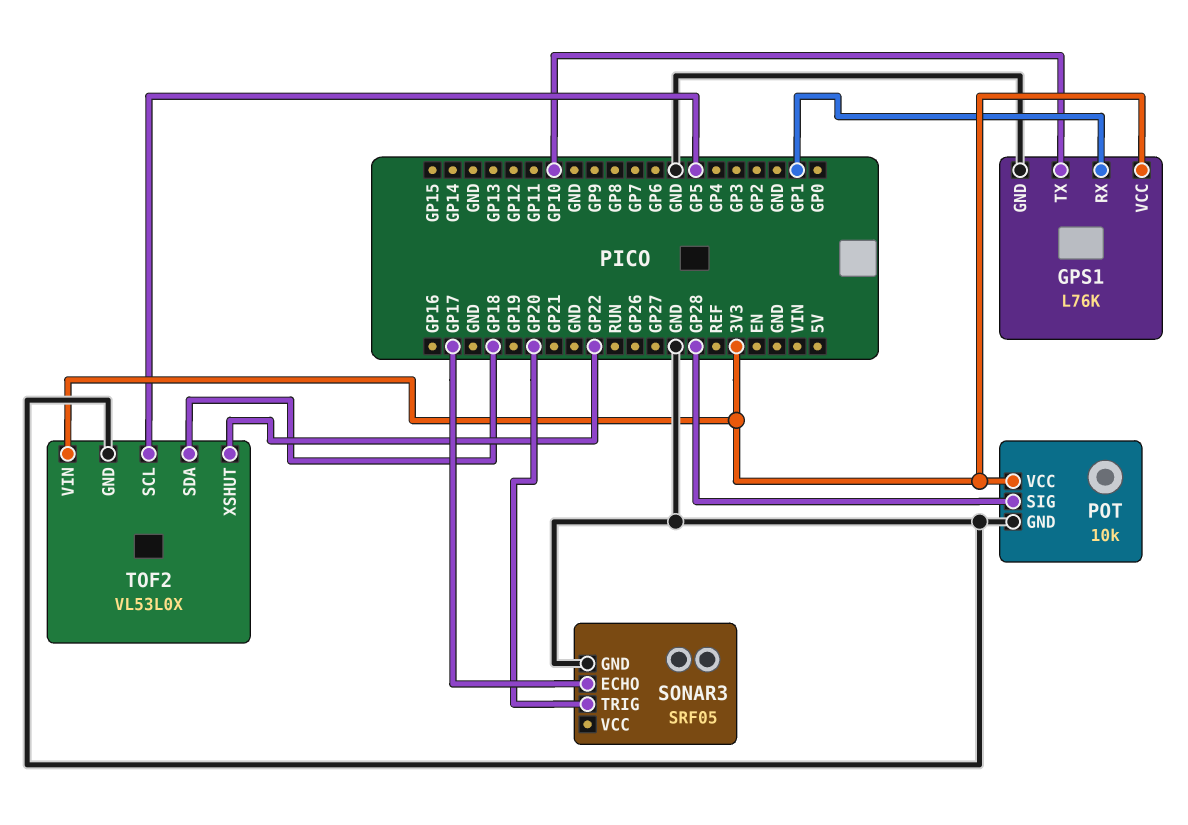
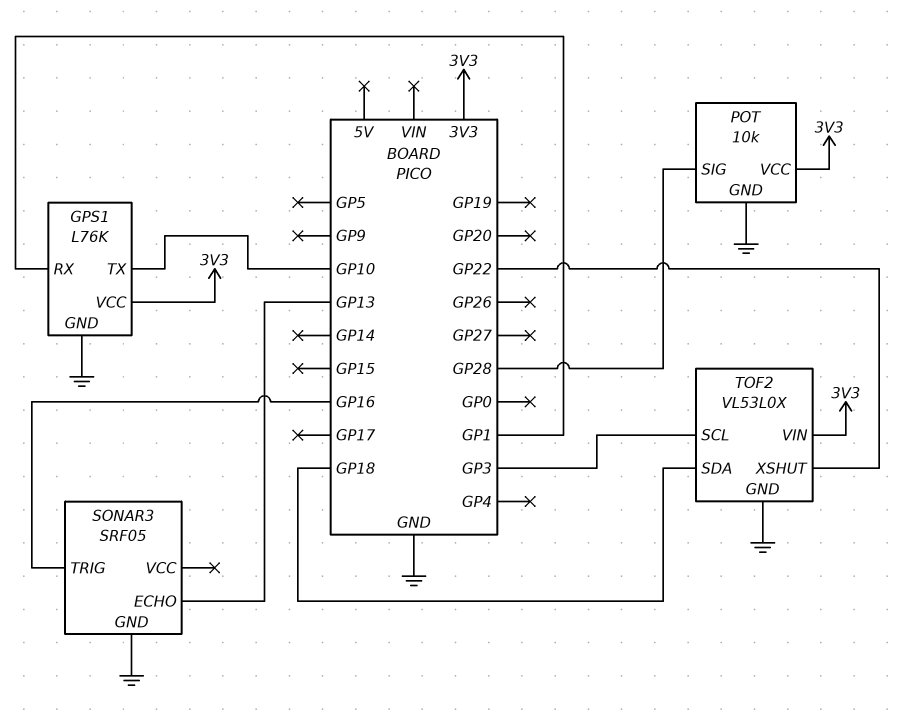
SONAR3 pin ECHO: GP17 -> GP13
SONAR3 pin TRIG: GP20 -> GP16
TOF2 pin SCL: GP5 -> GP3

